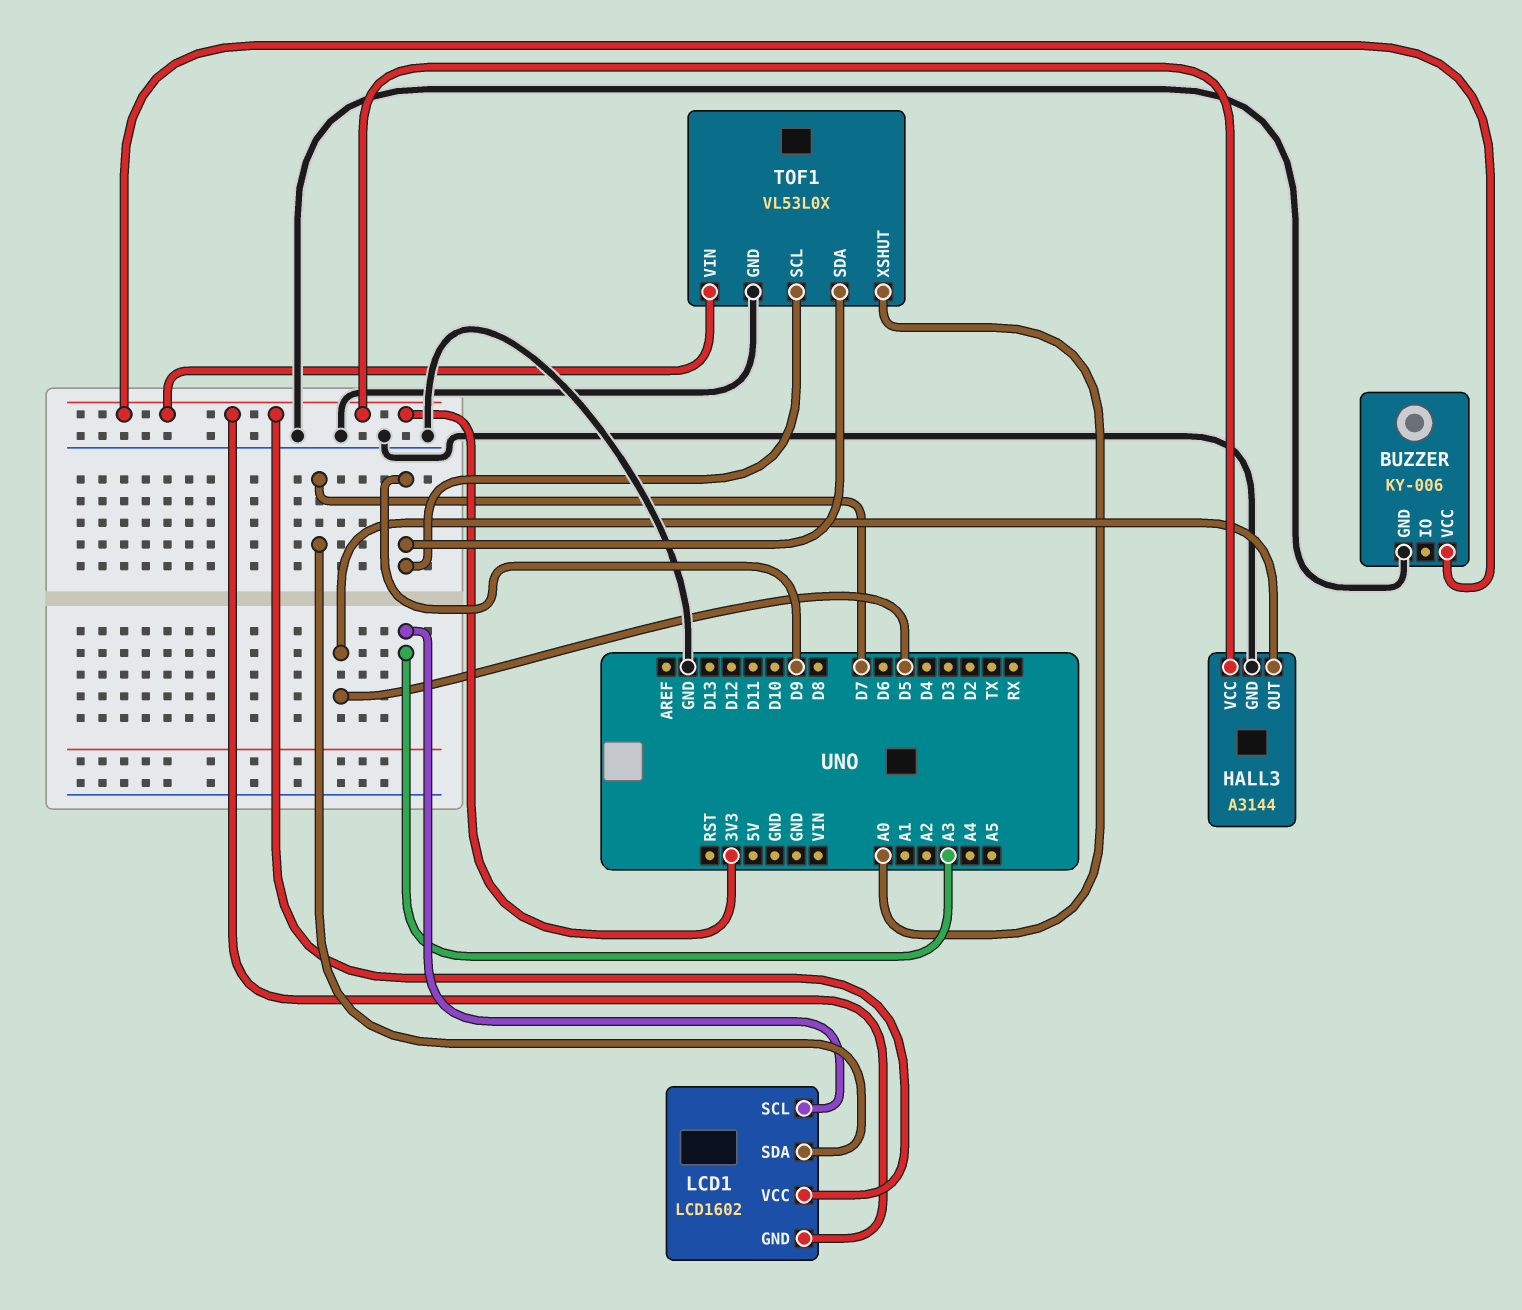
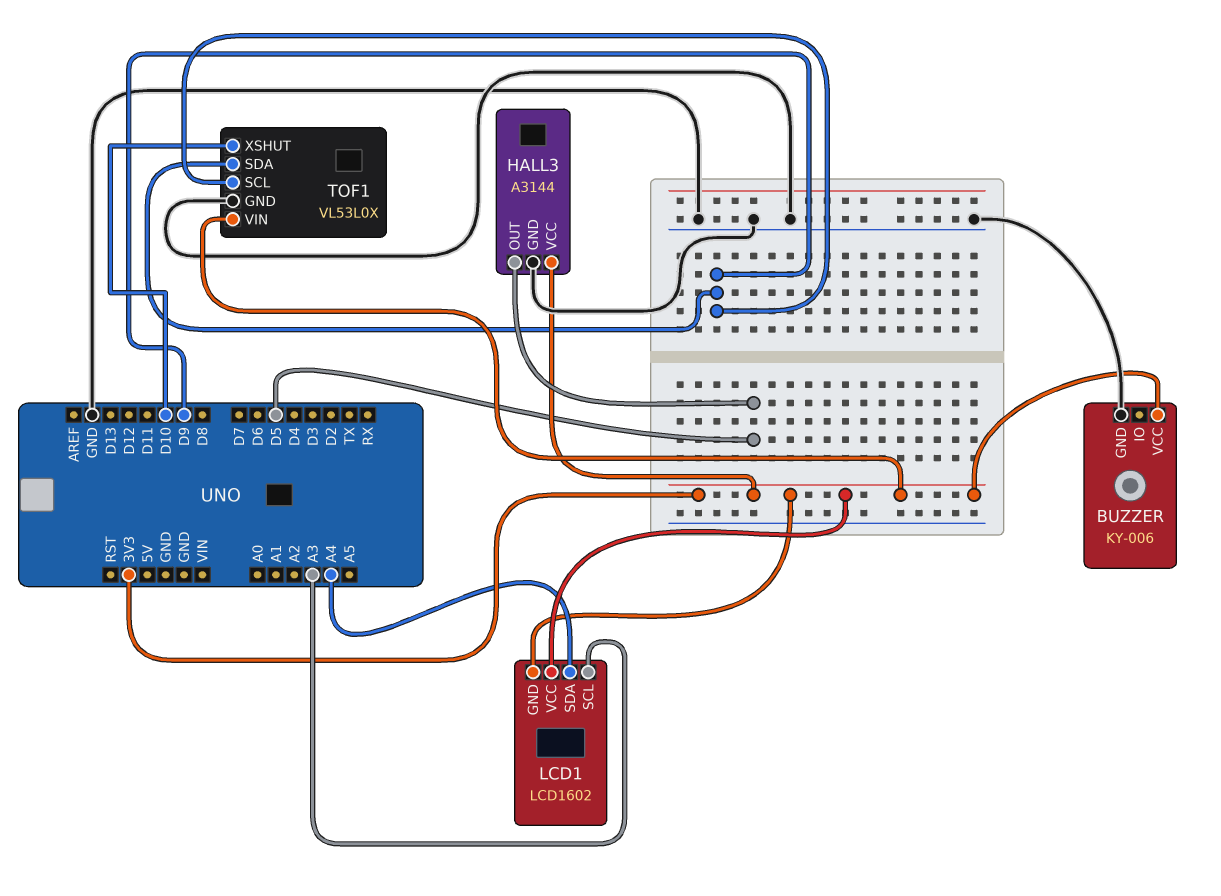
LCD1 pin SDA: D7 -> A4
TOF1 pin XSHUT: A0 -> D10

